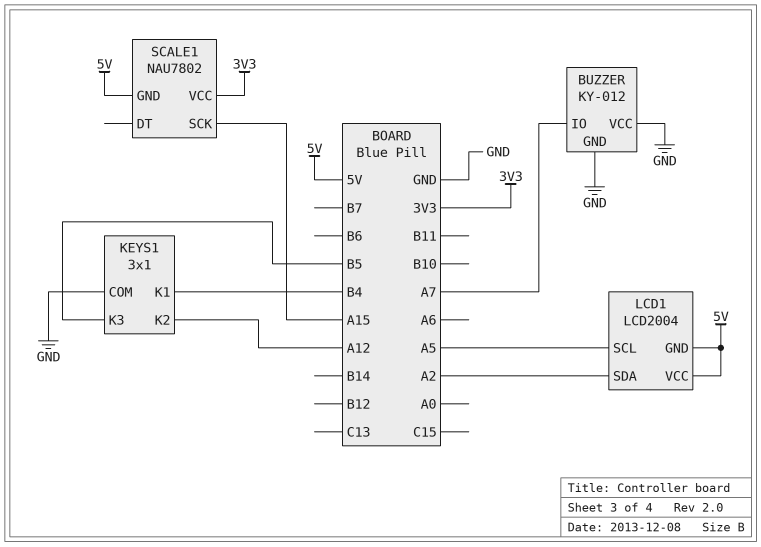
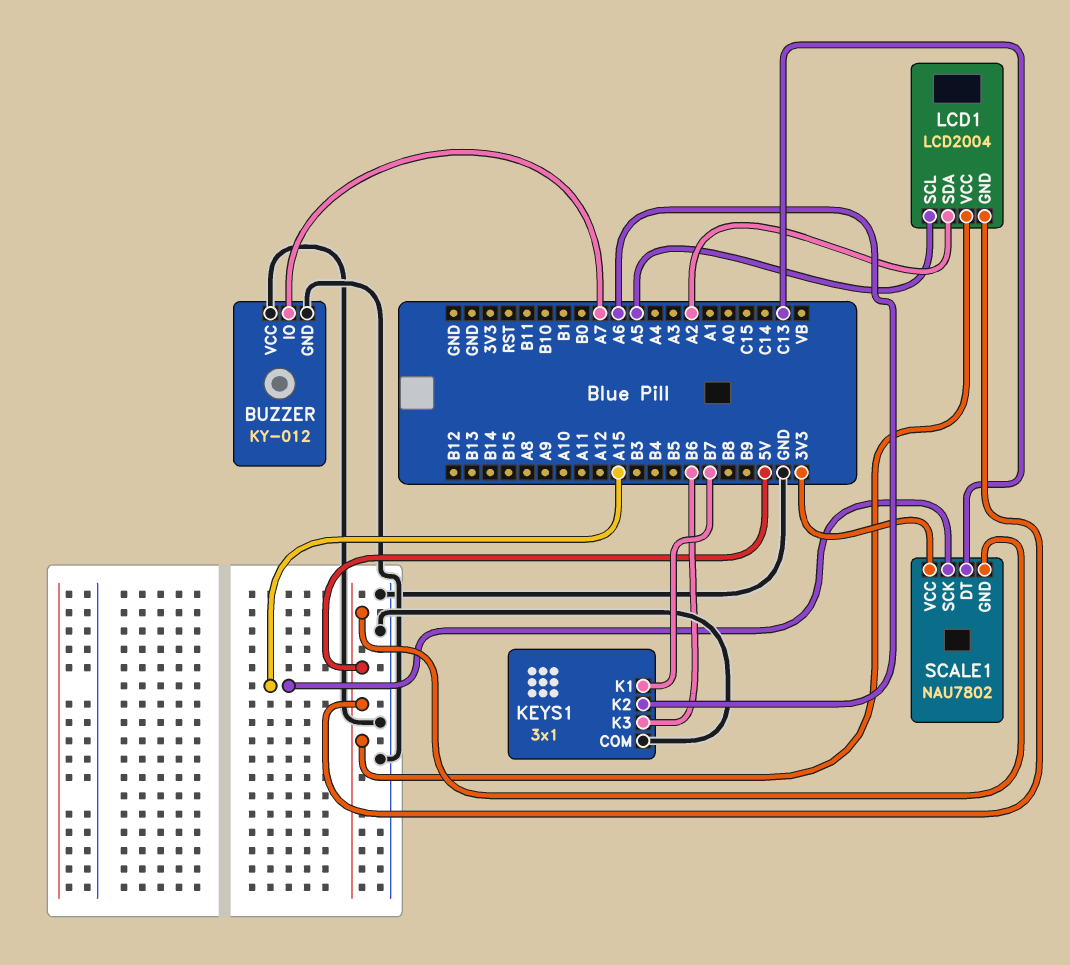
KEYS1 pin K1: B4 -> B7
KEYS1 pin K2: A12 -> A6
KEYS1 pin K3: B5 -> B6
SCALE1 pin DT: none -> C13

